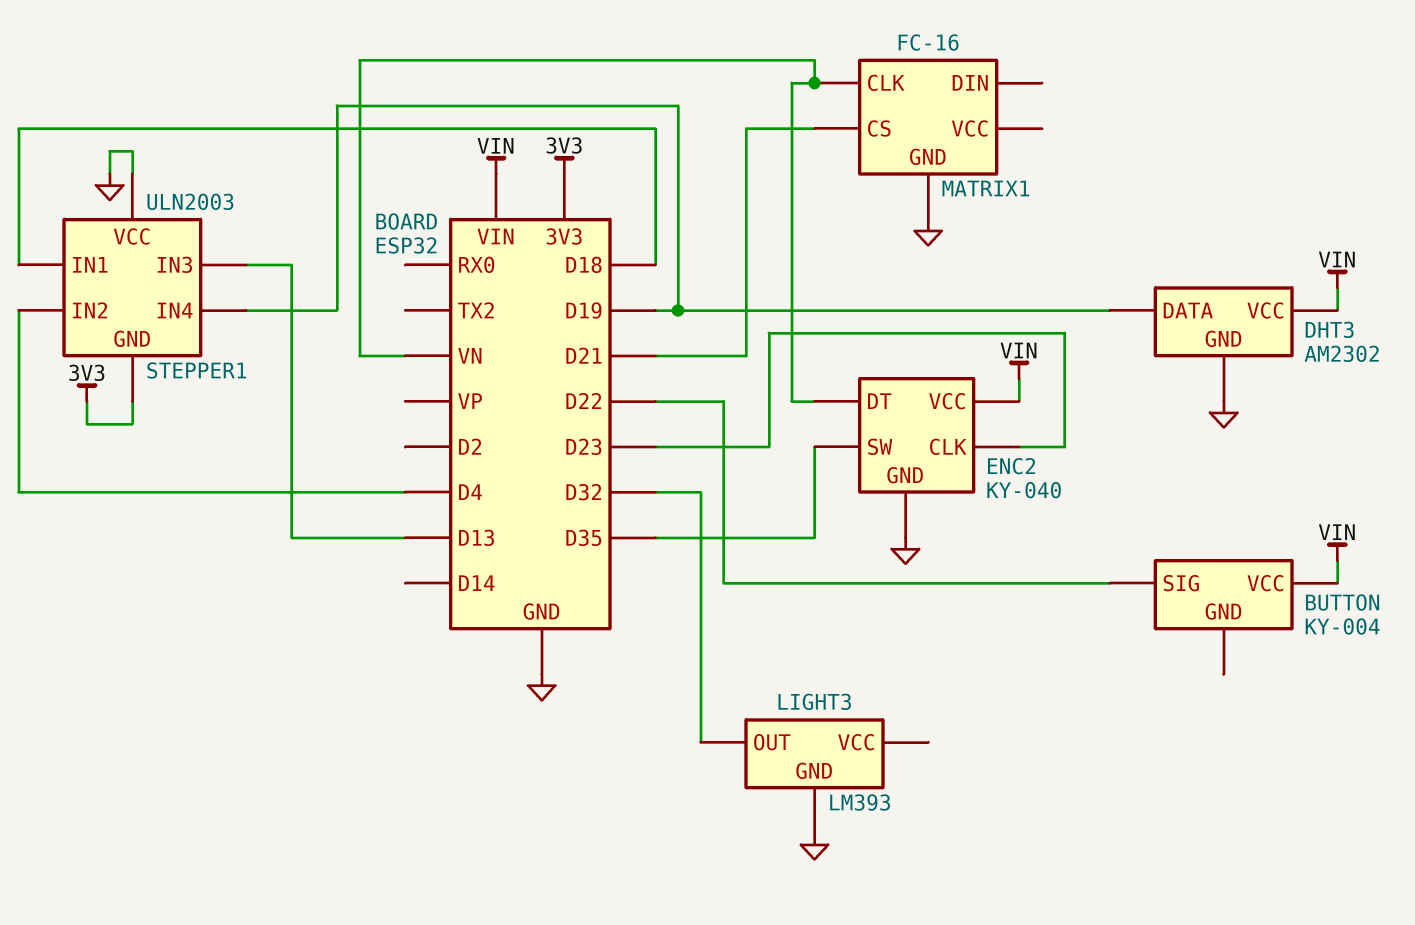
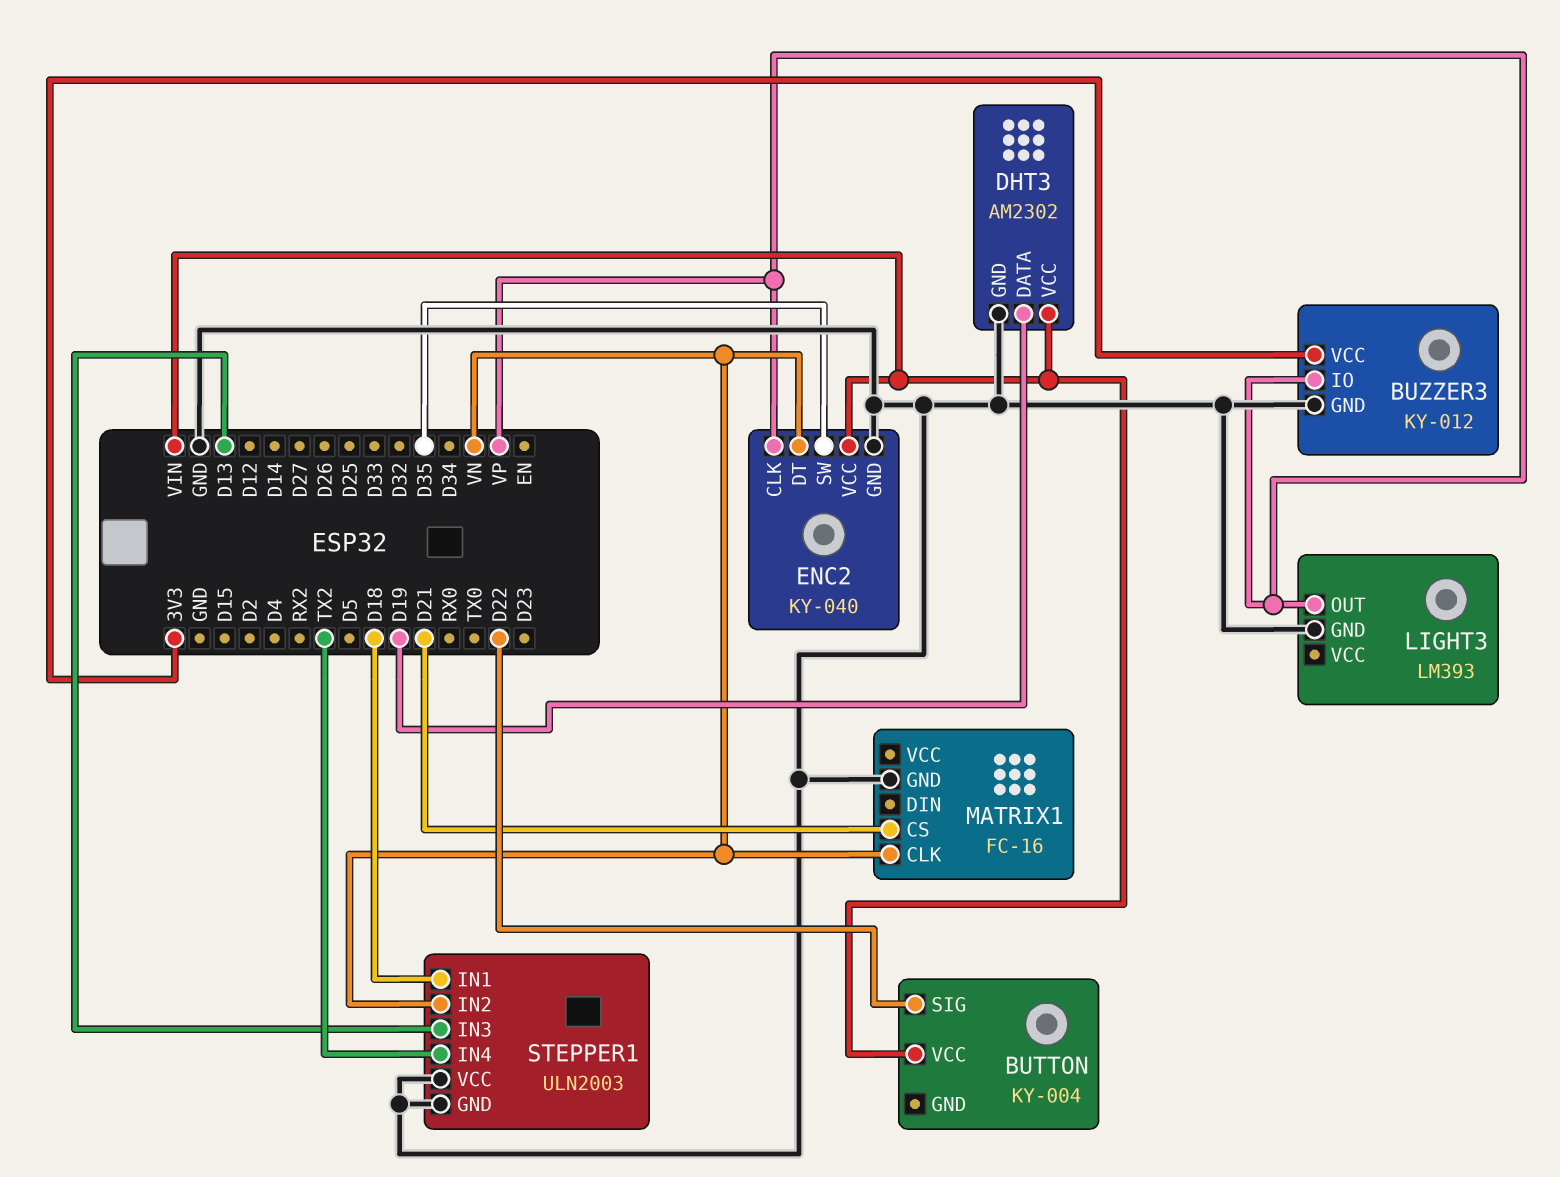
BUZZER3: none -> KY-012
BUZZER3 pin GND: none -> GND
BUZZER3 pin IO: none -> VP
BUZZER3 pin VCC: none -> 3V3
ENC2 pin CLK: D23 -> VP
LIGHT3 pin OUT: D32 -> VP
STEPPER1 pin GND: 3V3 -> GND
STEPPER1 pin IN2: D4 -> VN
STEPPER1 pin IN4: D19 -> TX2

